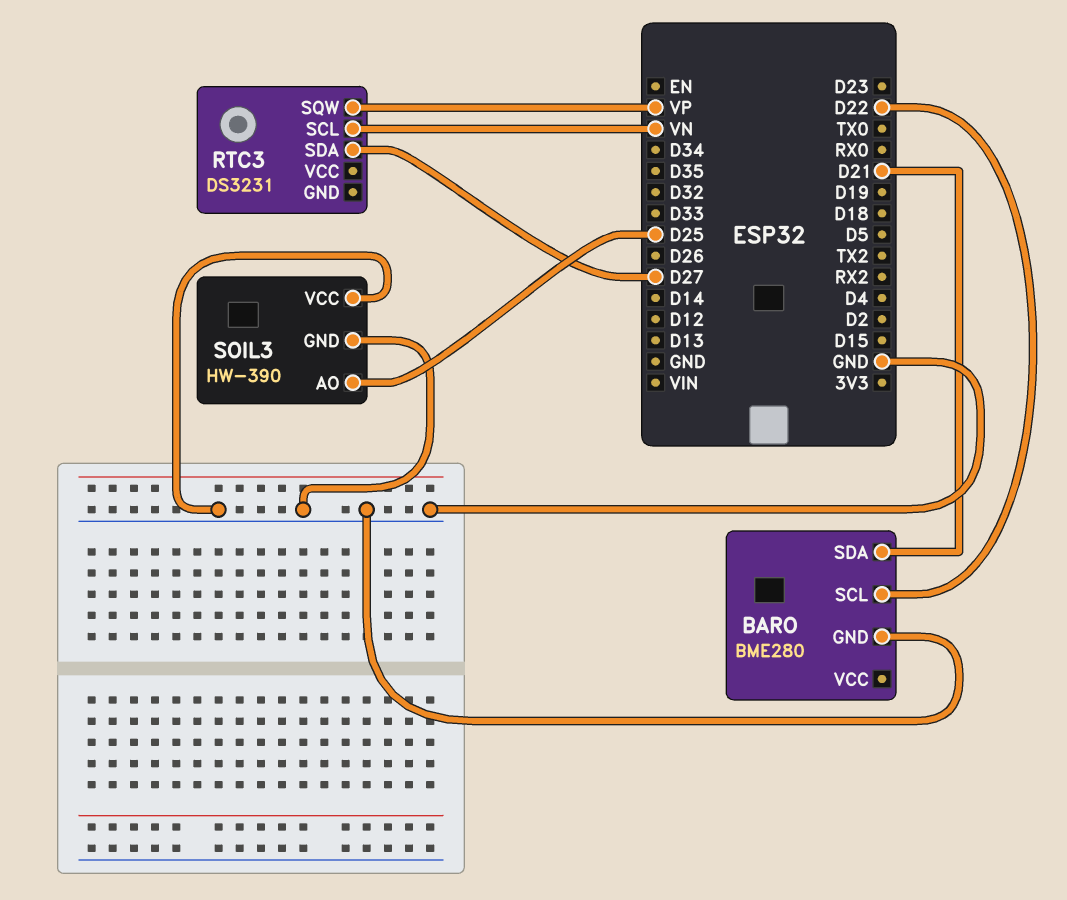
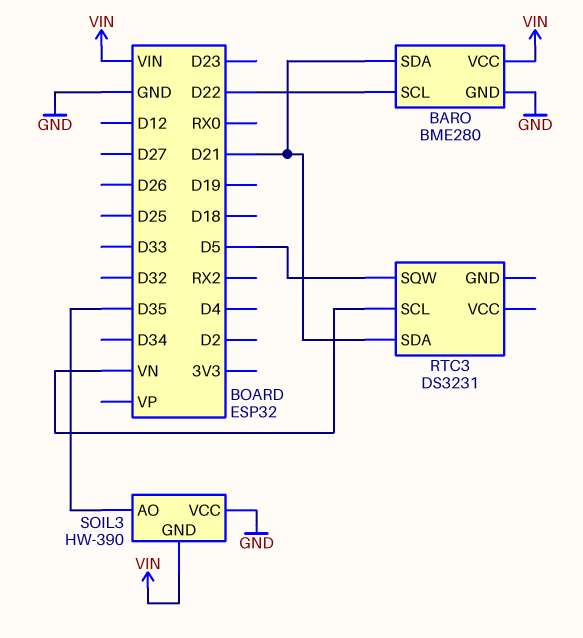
BARO pin VCC: none -> VIN
RTC3 pin SDA: D27 -> D21
RTC3 pin SQW: VP -> D5
SOIL3 pin AO: D25 -> D35
SOIL3 pin GND: GND -> VIN

